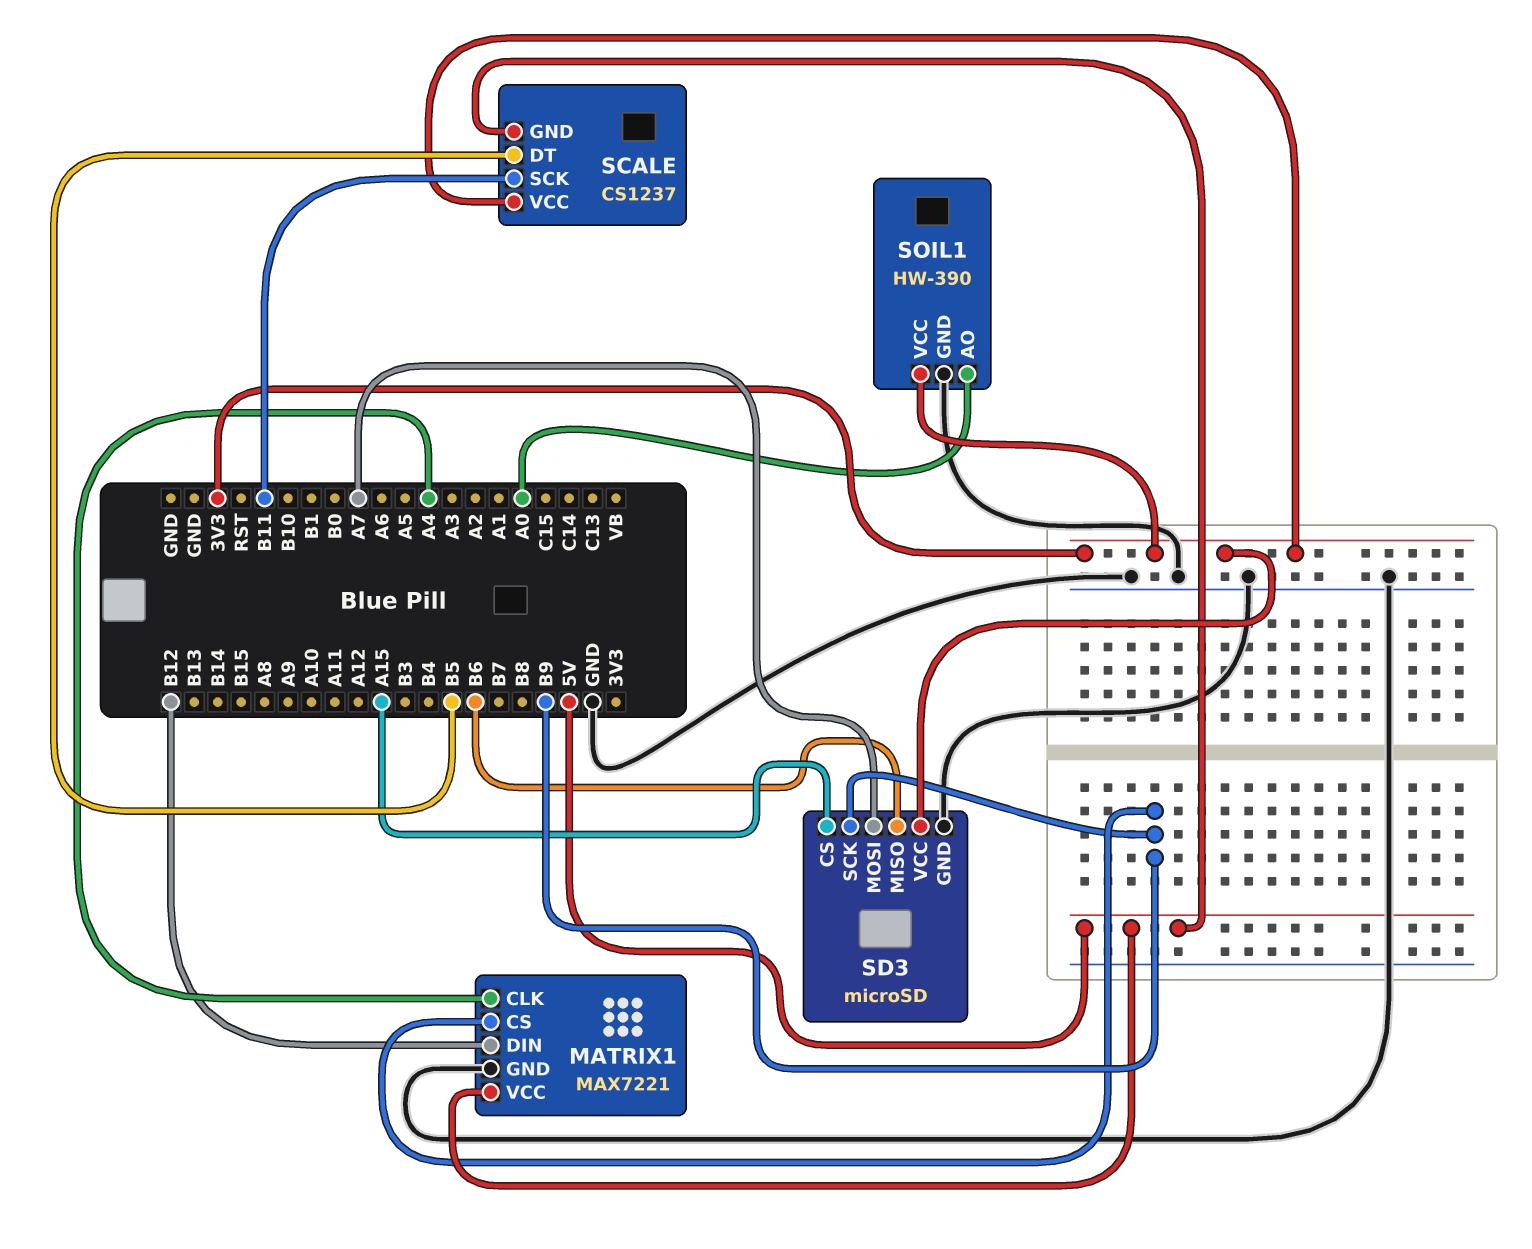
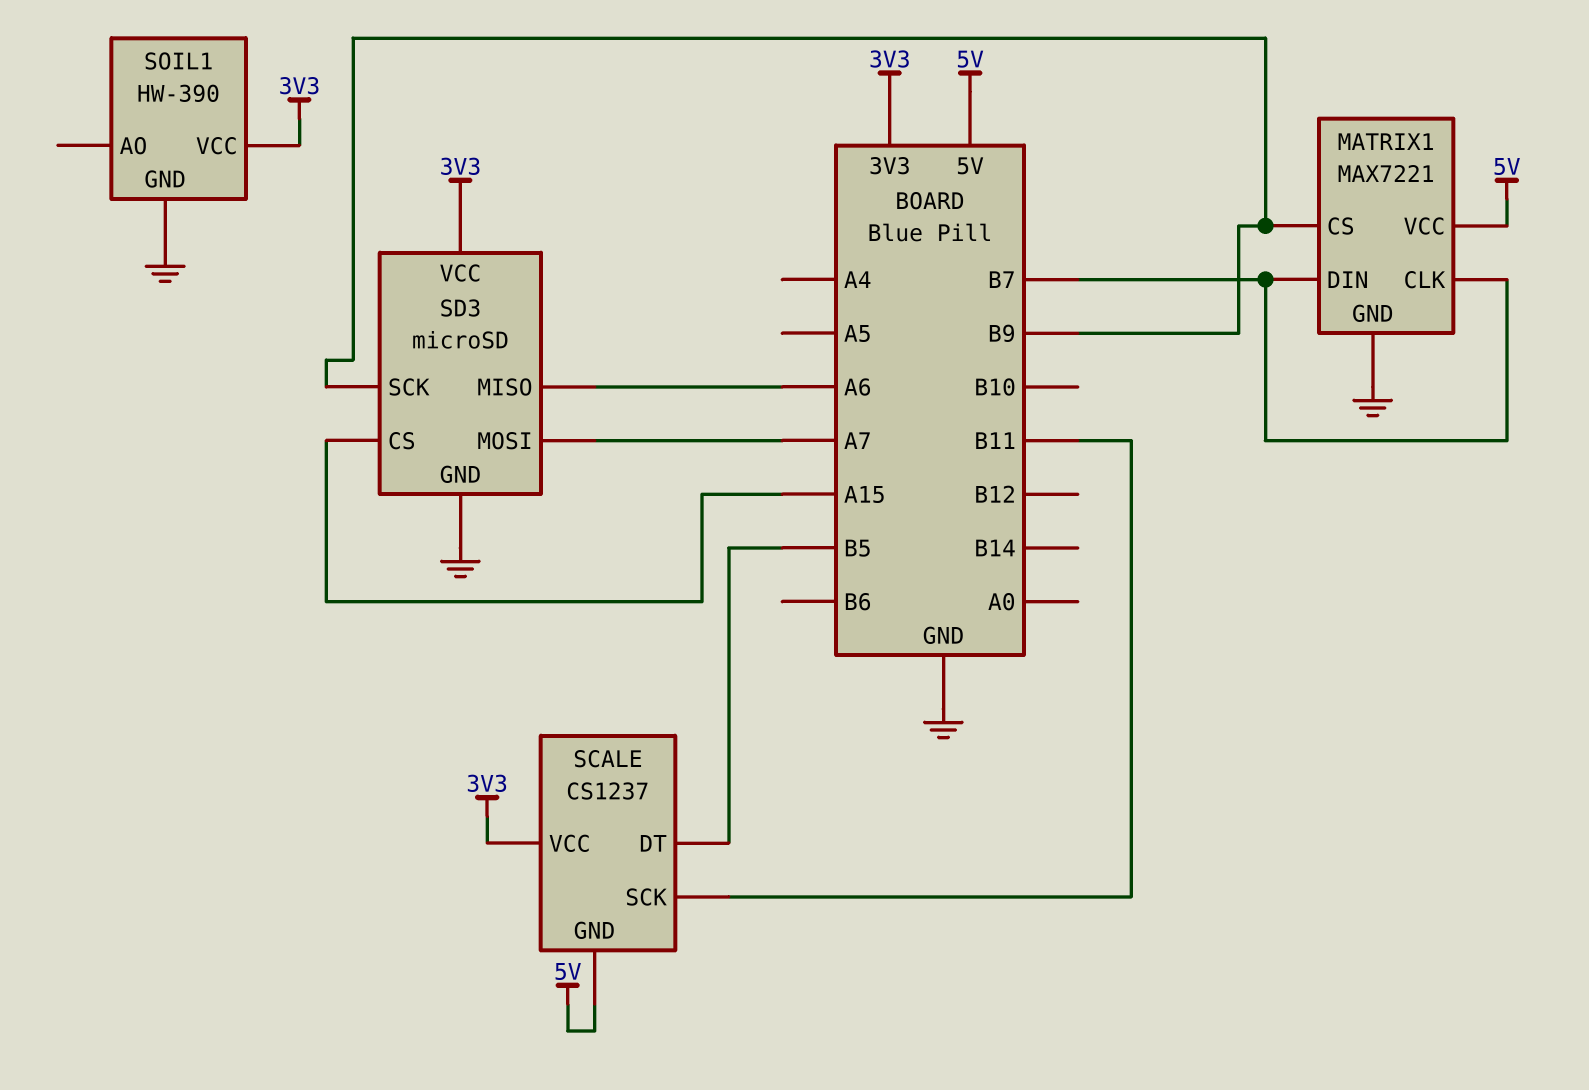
MATRIX1 pin CLK: A4 -> B7
MATRIX1 pin DIN: B12 -> B7
SD3 pin MISO: B6 -> A6
SOIL1 pin AO: A0 -> none

